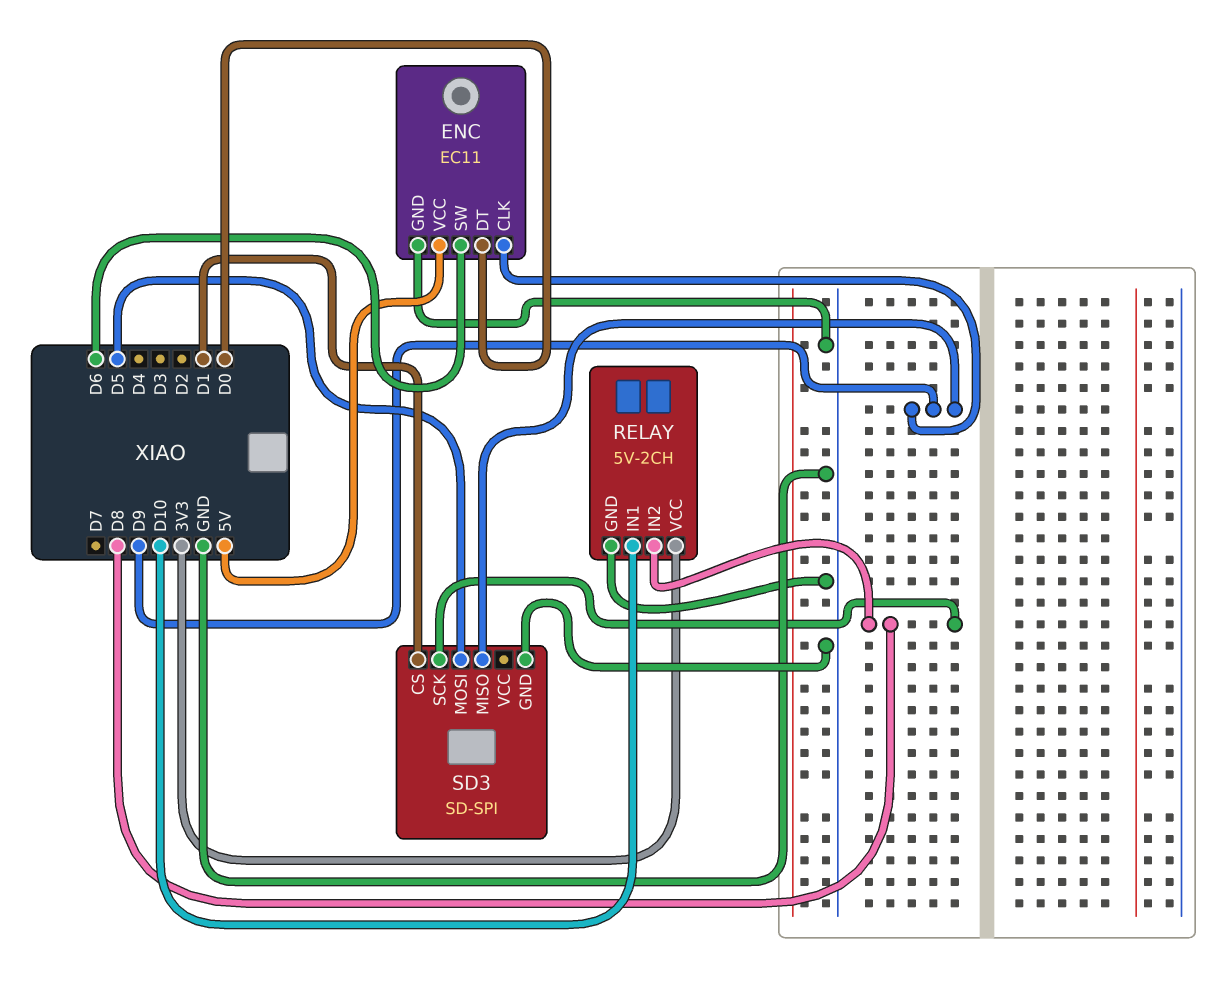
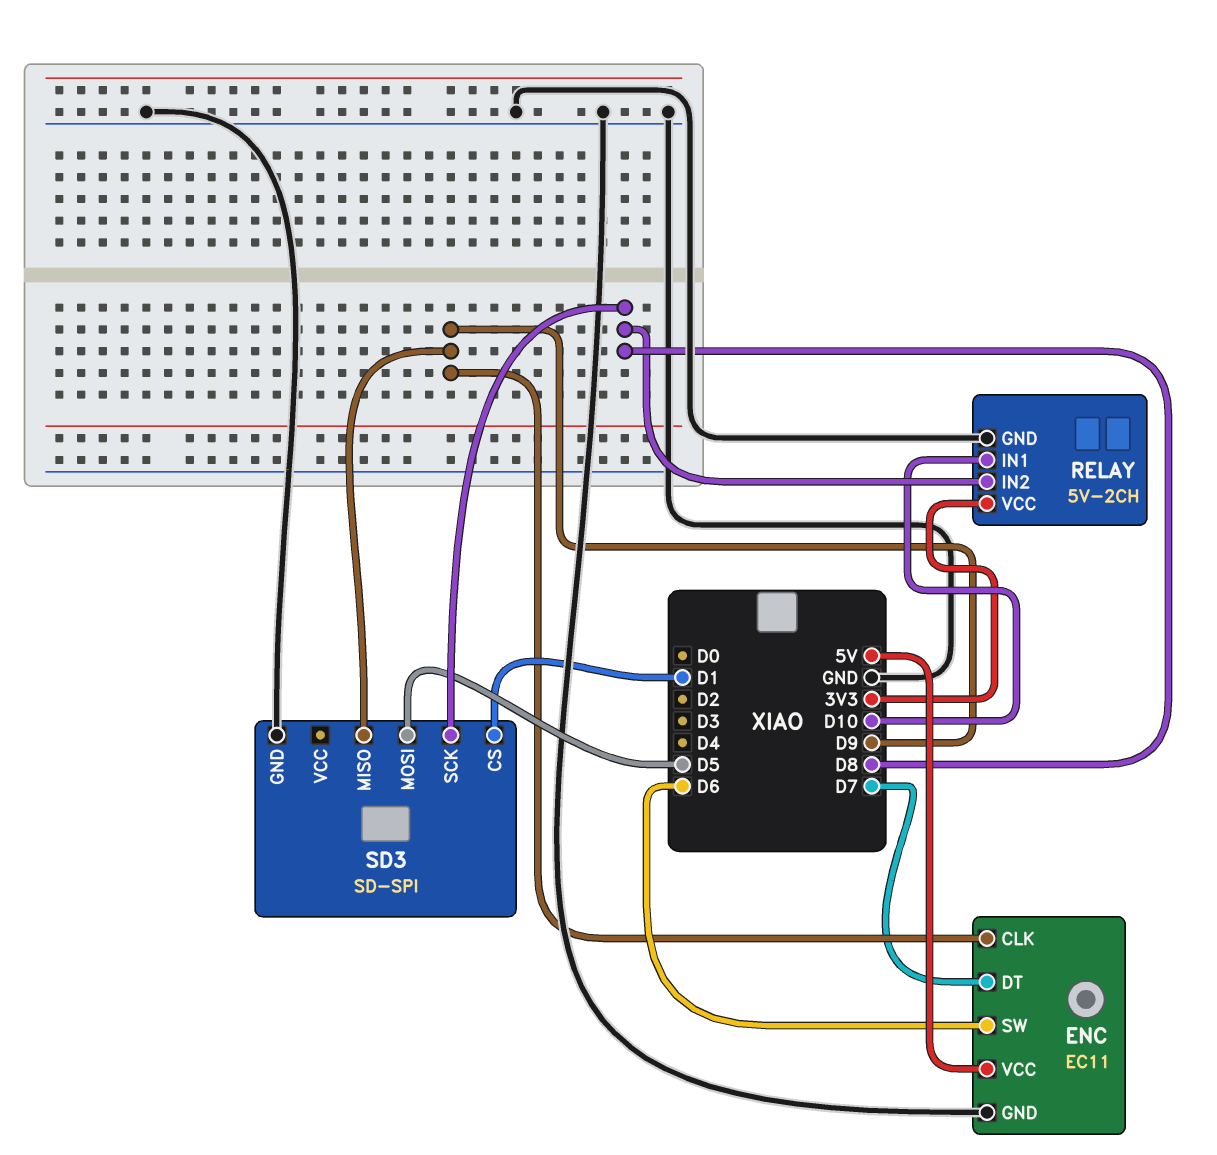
ENC pin DT: D0 -> D7

